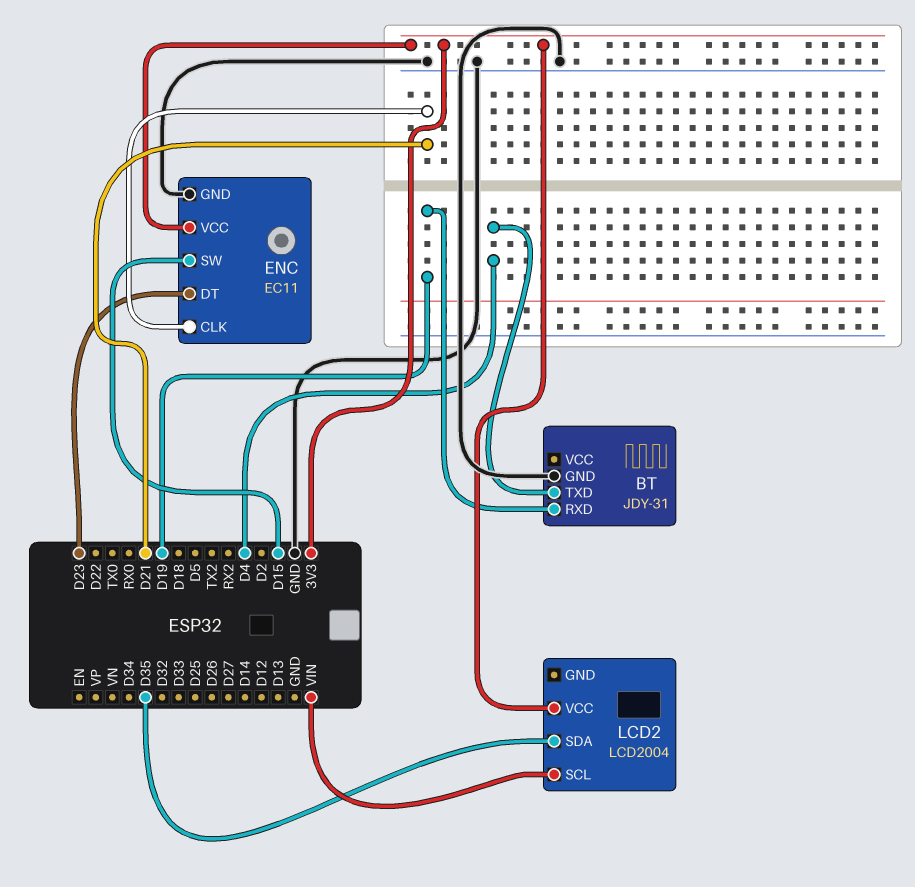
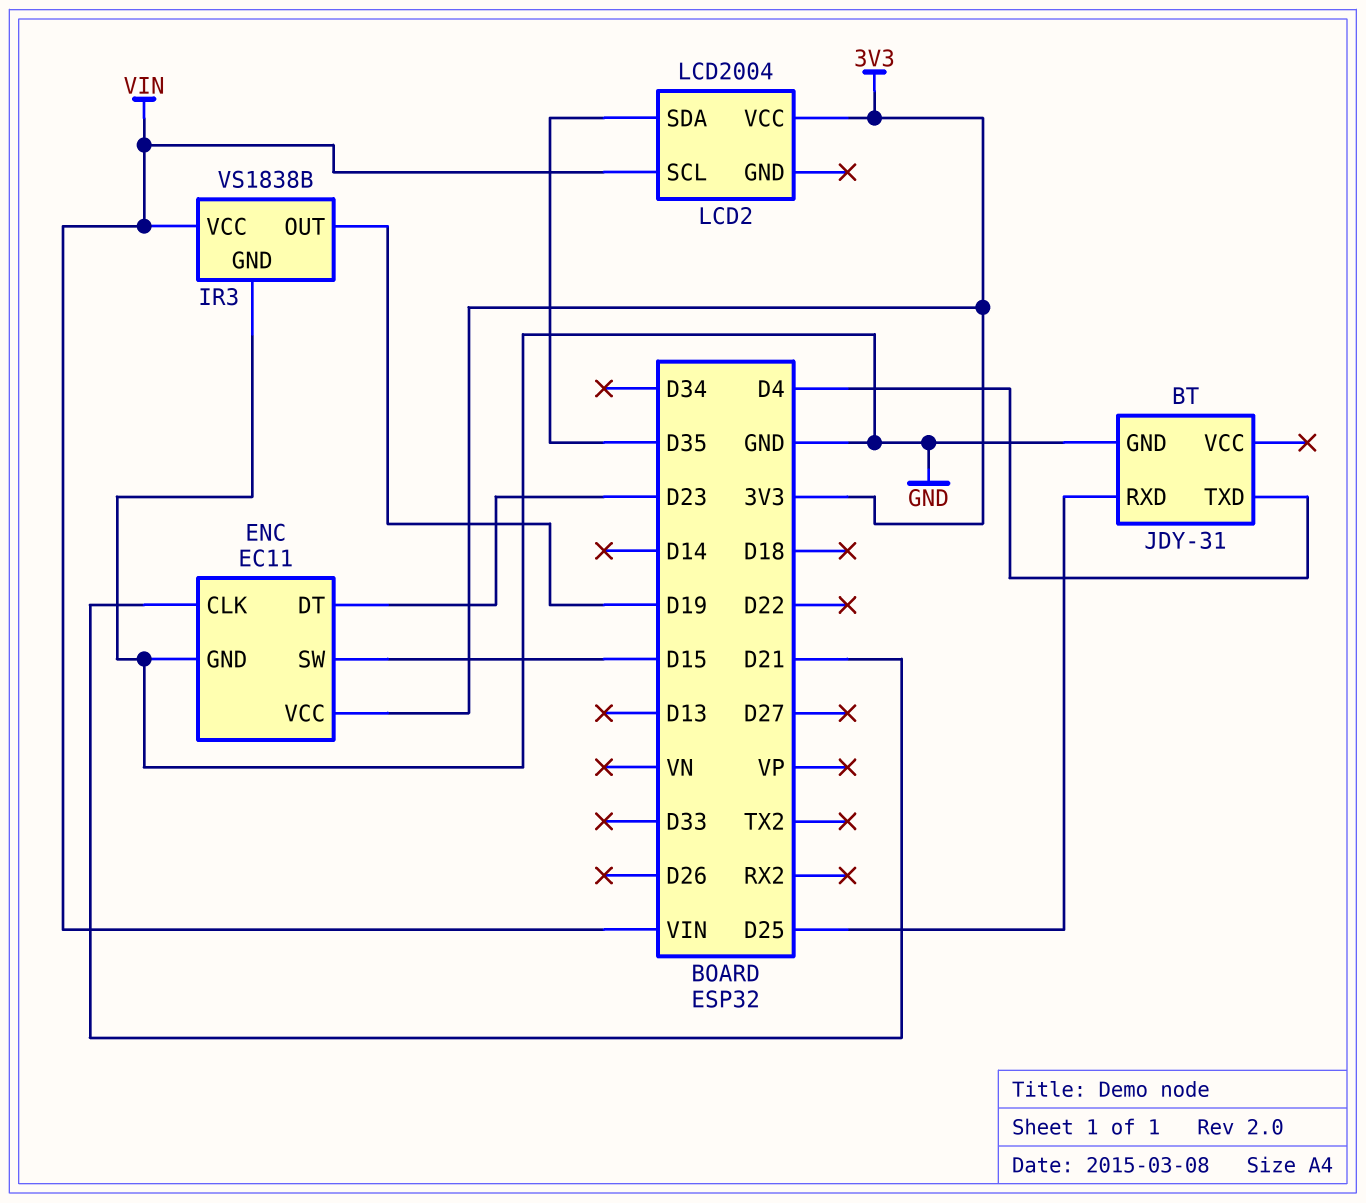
BT pin RXD: D19 -> D25
IR3: none -> VS1838B
IR3 pin GND: none -> GND
IR3 pin OUT: none -> D19
IR3 pin VCC: none -> VIN

